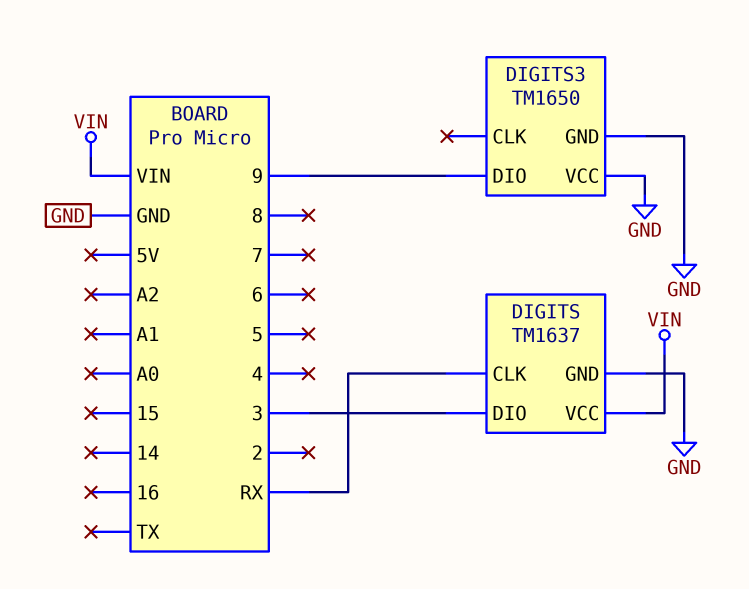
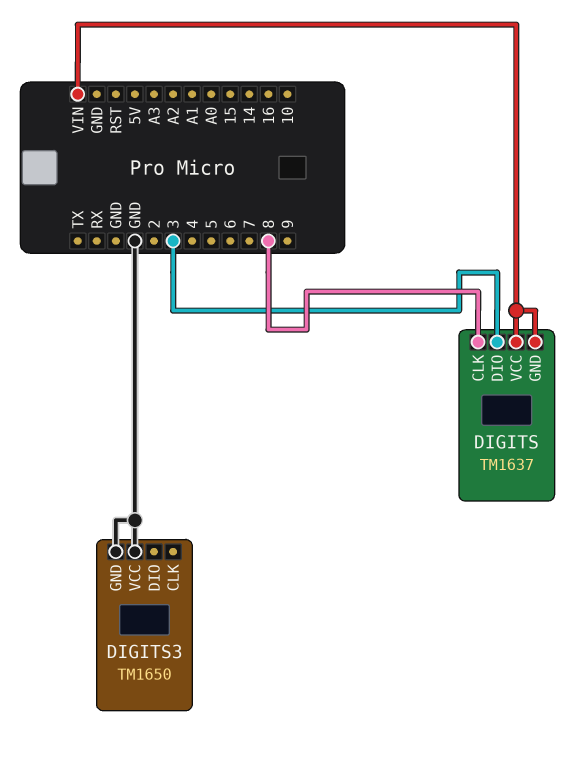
DIGITS pin CLK: RX -> 8
DIGITS pin GND: GND -> VIN
DIGITS3 pin DIO: 9 -> none

